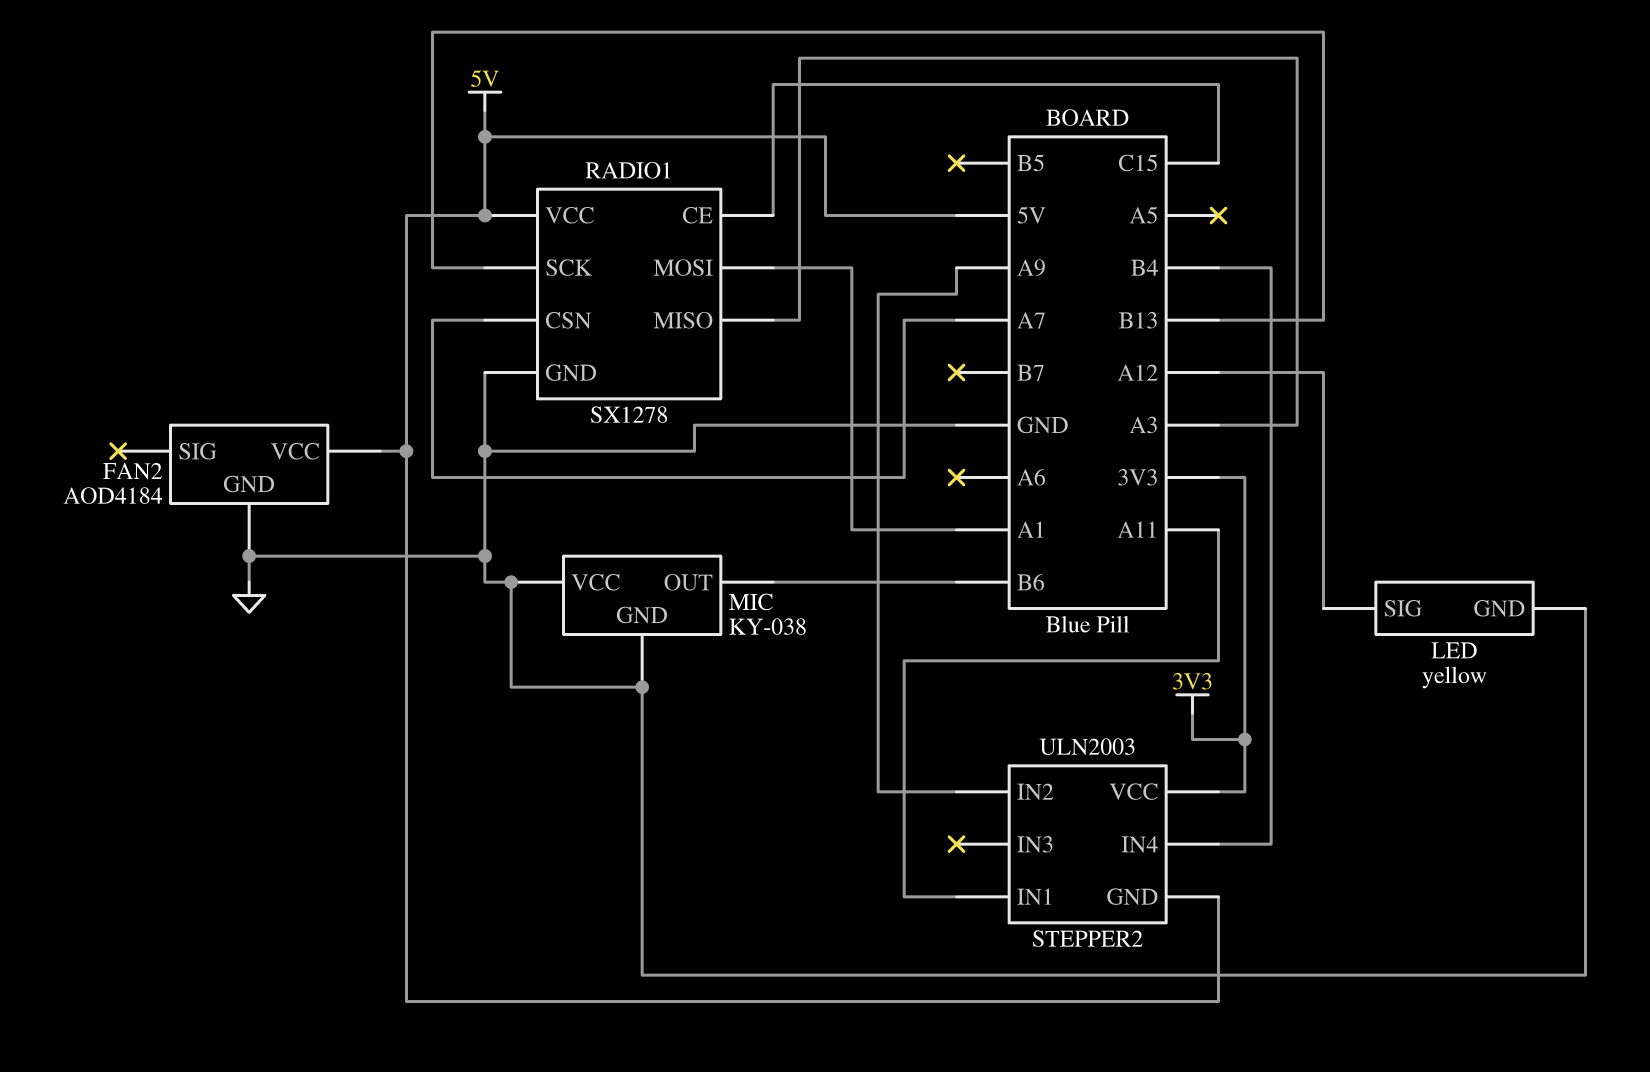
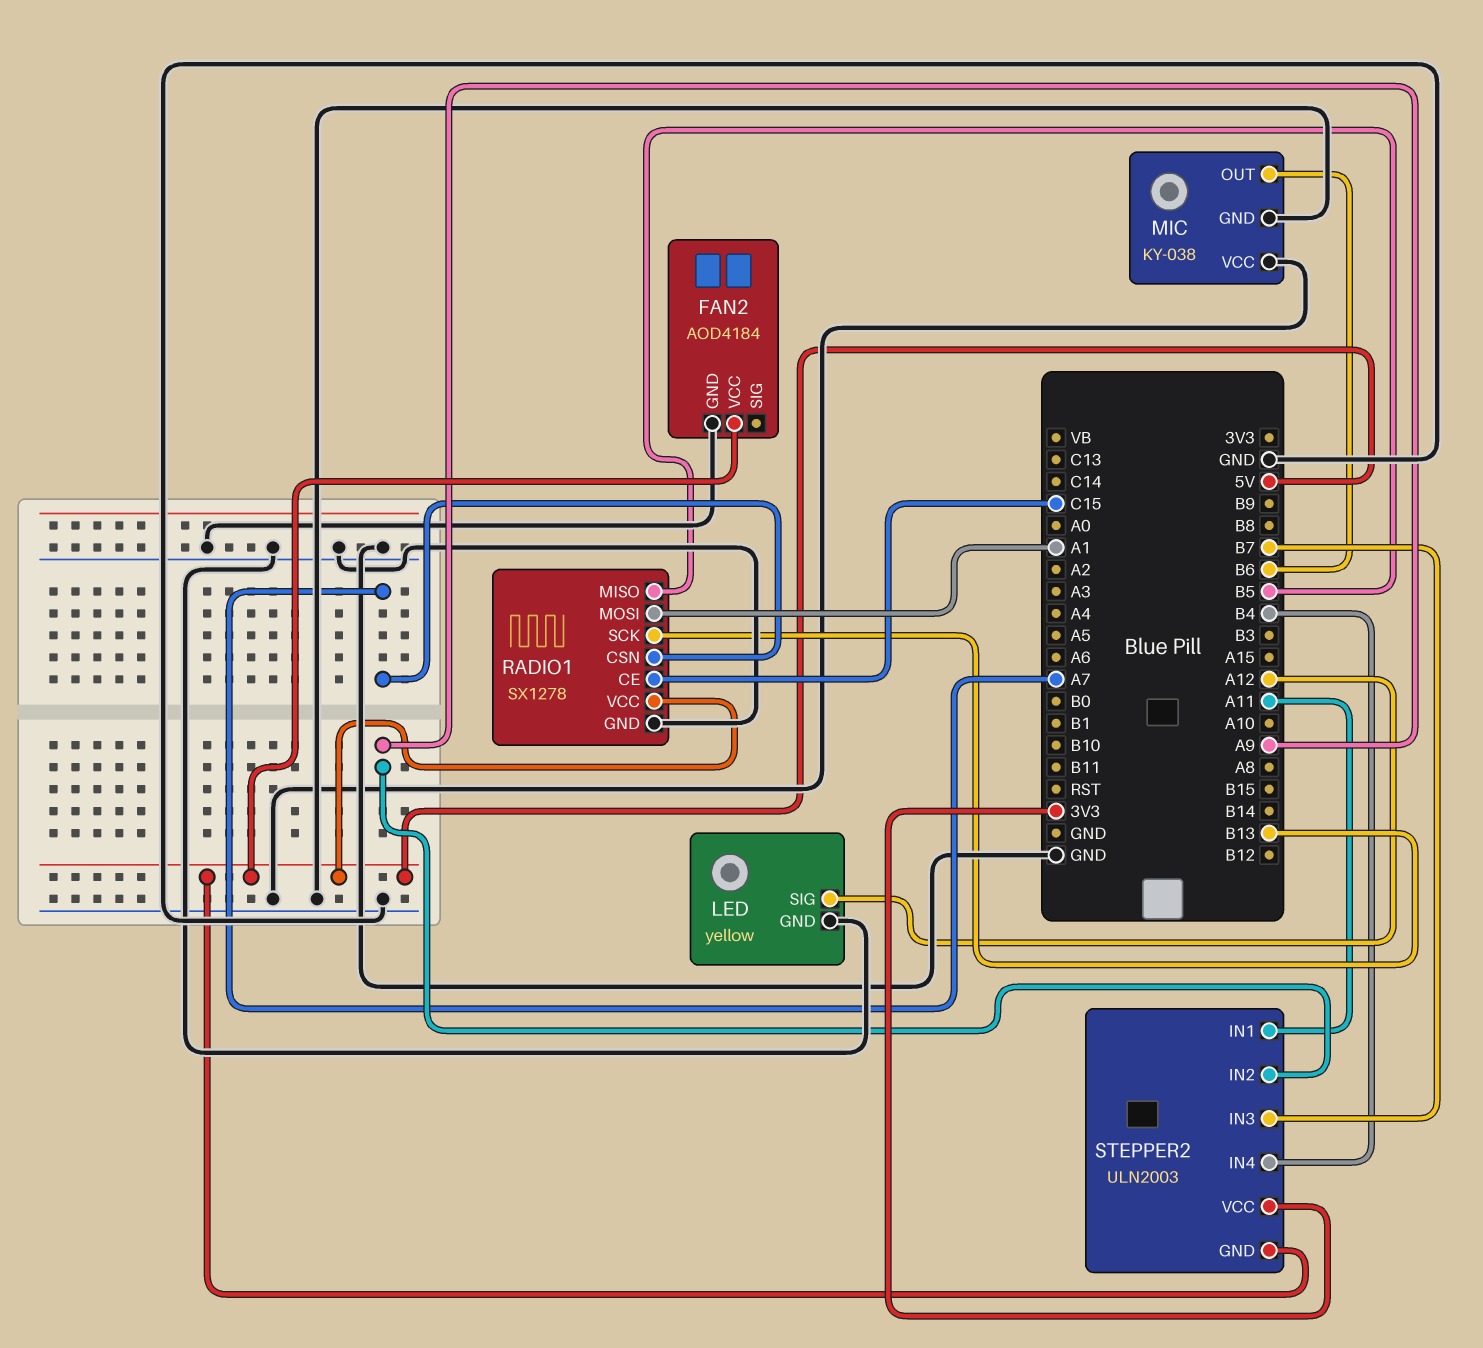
RADIO1 pin MISO: A3 -> B5
STEPPER2 pin IN3: none -> B7

